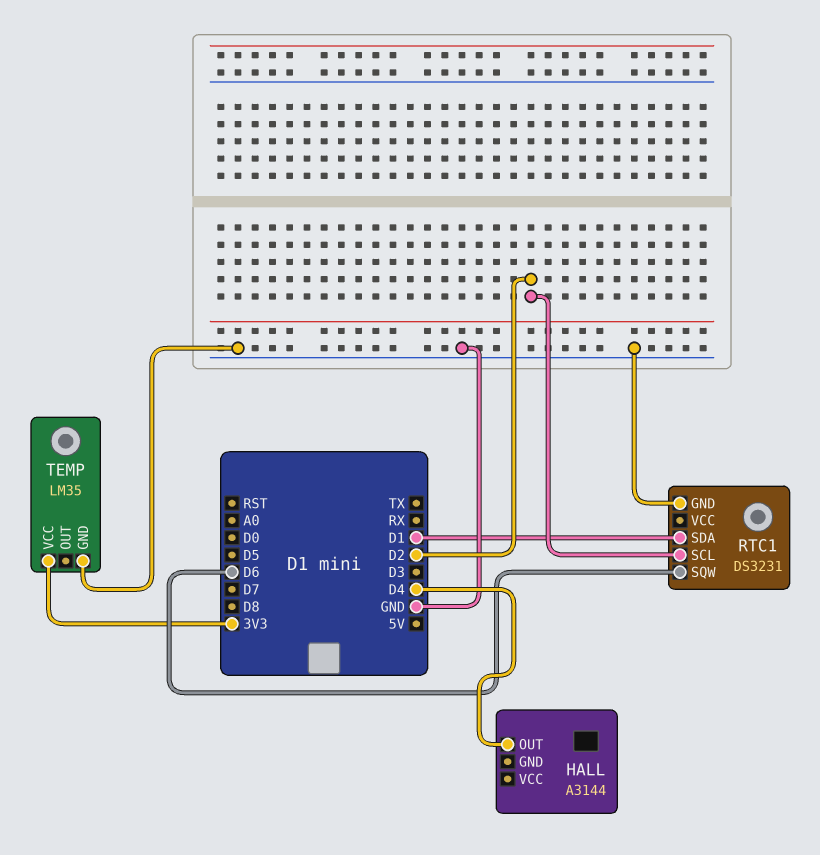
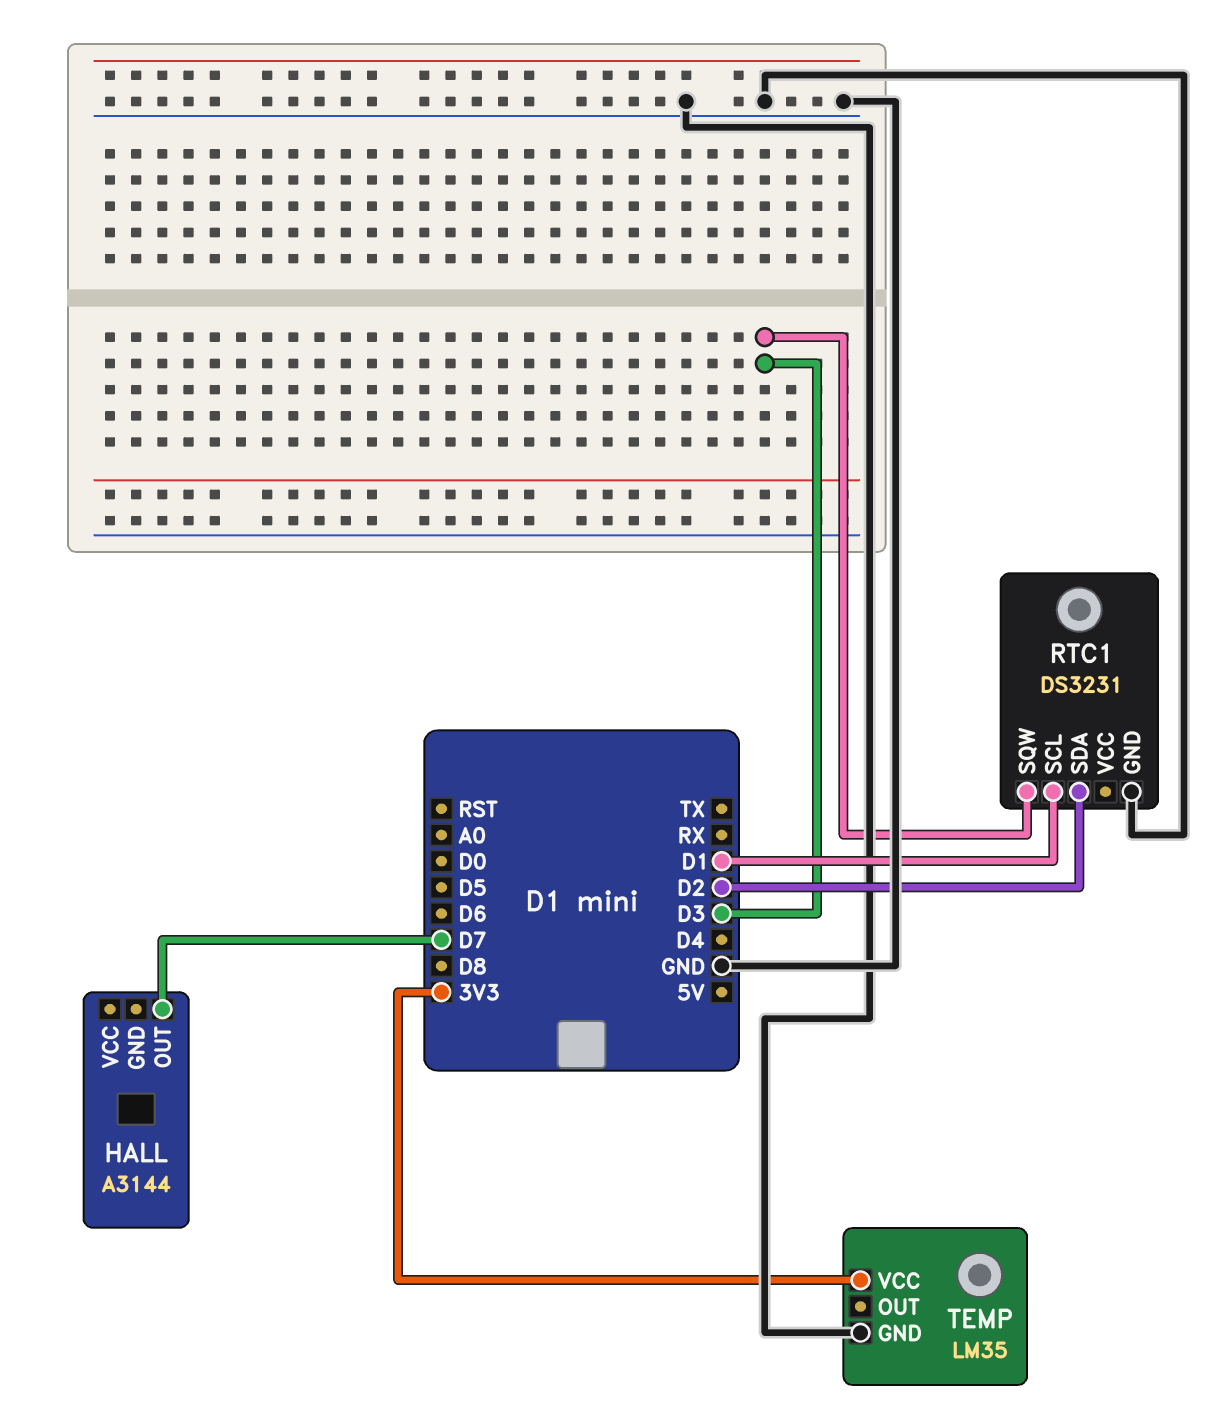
HALL pin OUT: D4 -> D7
RTC1 pin SCL: D2 -> D1
RTC1 pin SDA: D1 -> D2
RTC1 pin SQW: D6 -> D3

